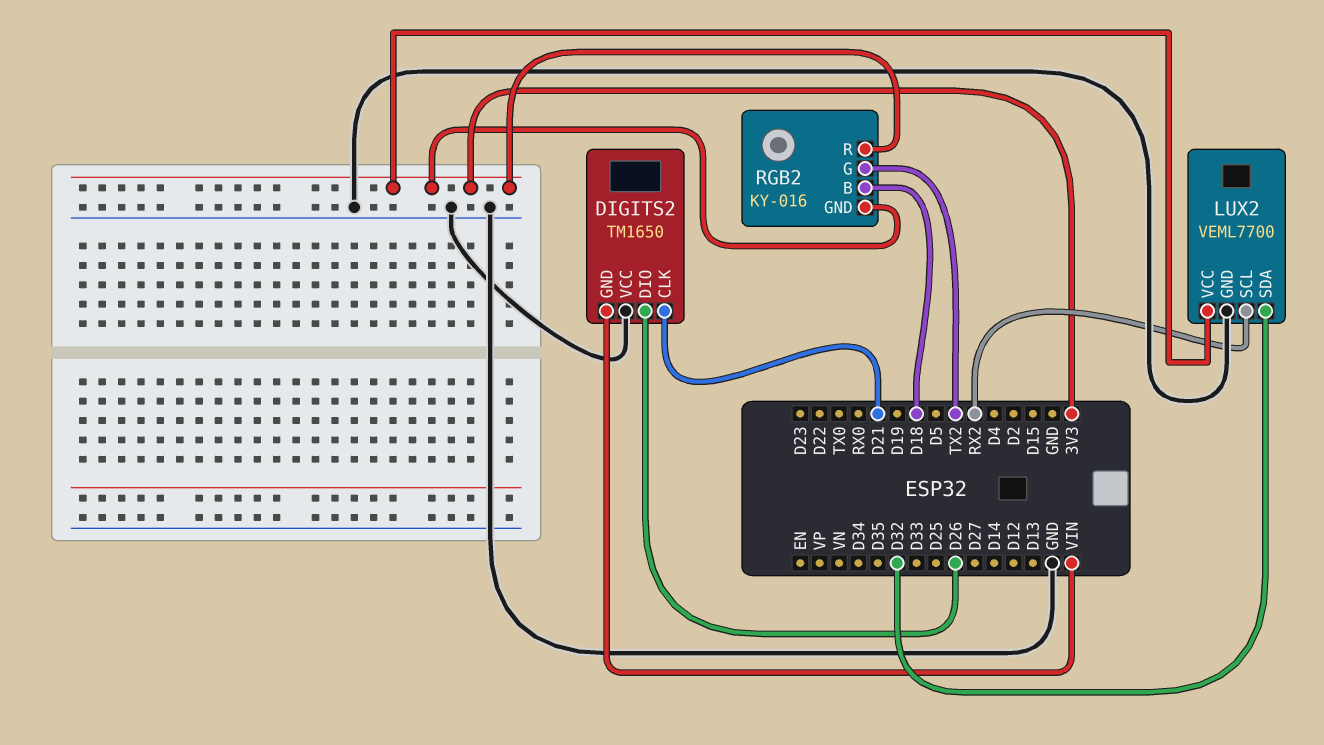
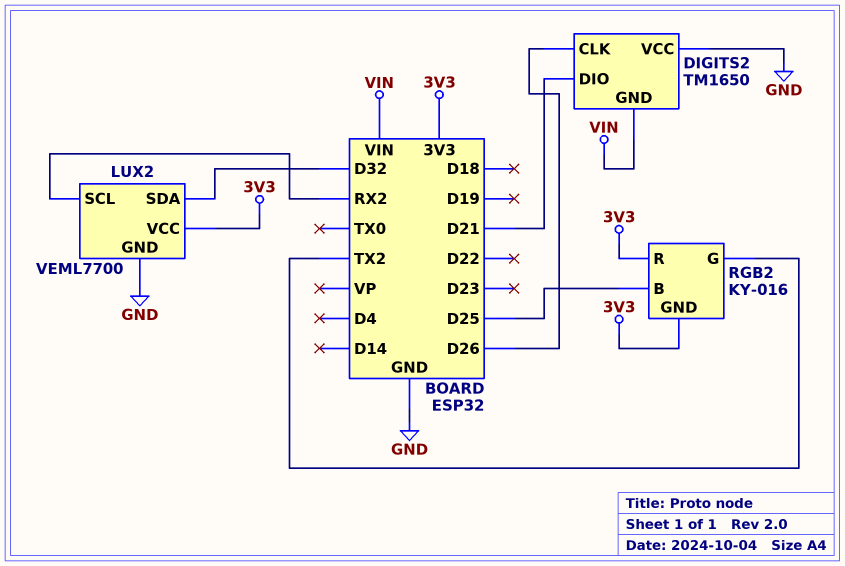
DIGITS2 pin CLK: D21 -> D26
DIGITS2 pin DIO: D26 -> D21
RGB2 pin B: D18 -> D25

